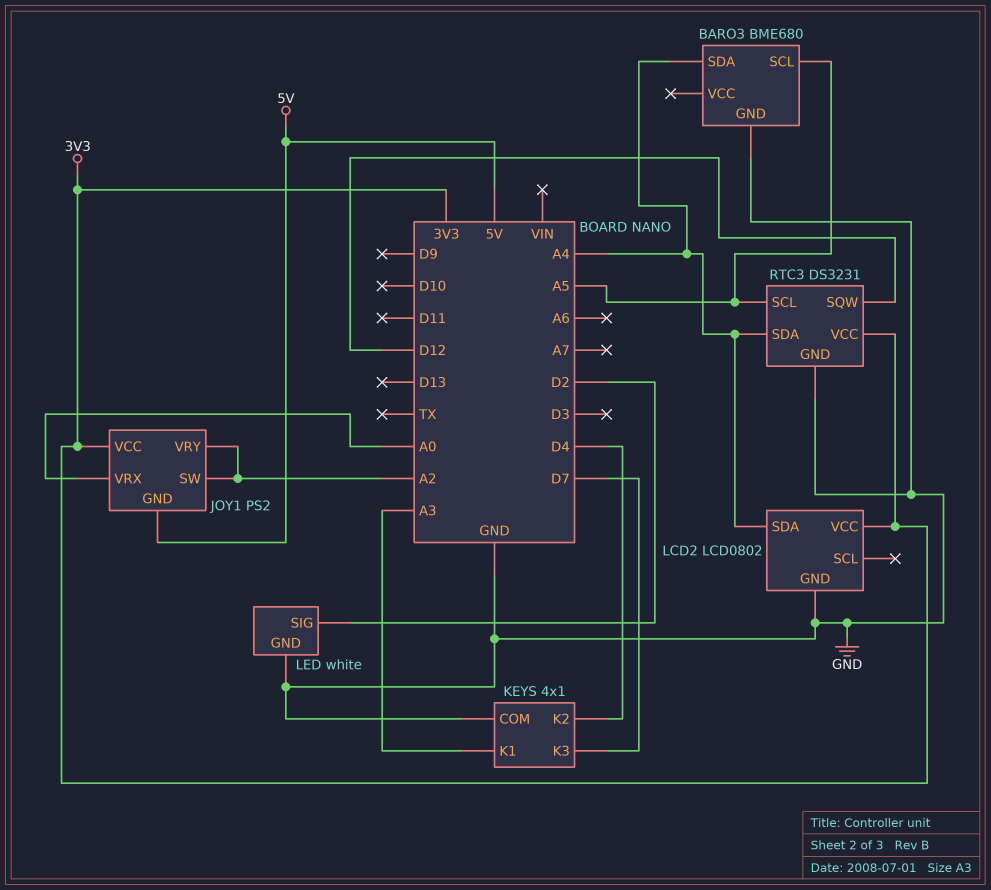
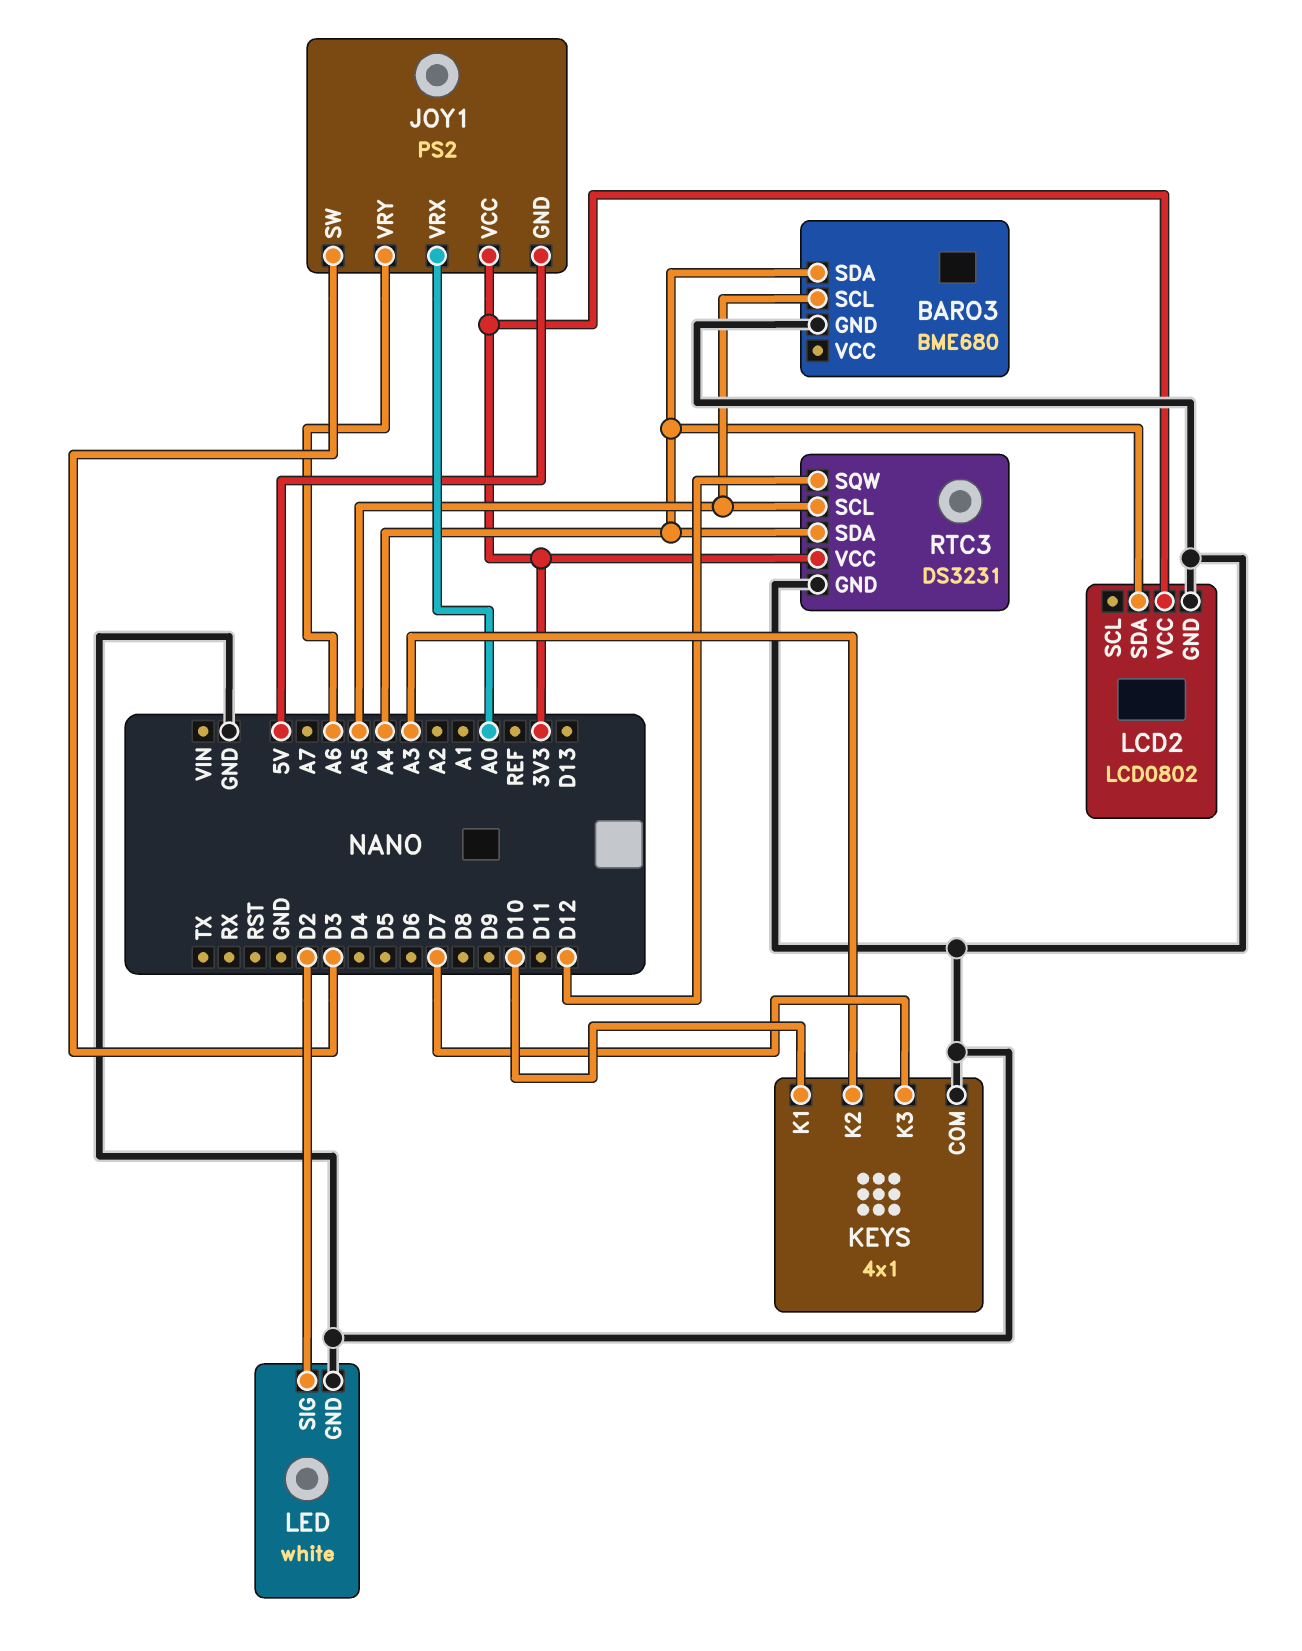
JOY1 pin SW: A2 -> D3
JOY1 pin VRY: A2 -> A6
KEYS pin K1: A3 -> D10
KEYS pin K2: D4 -> A3

